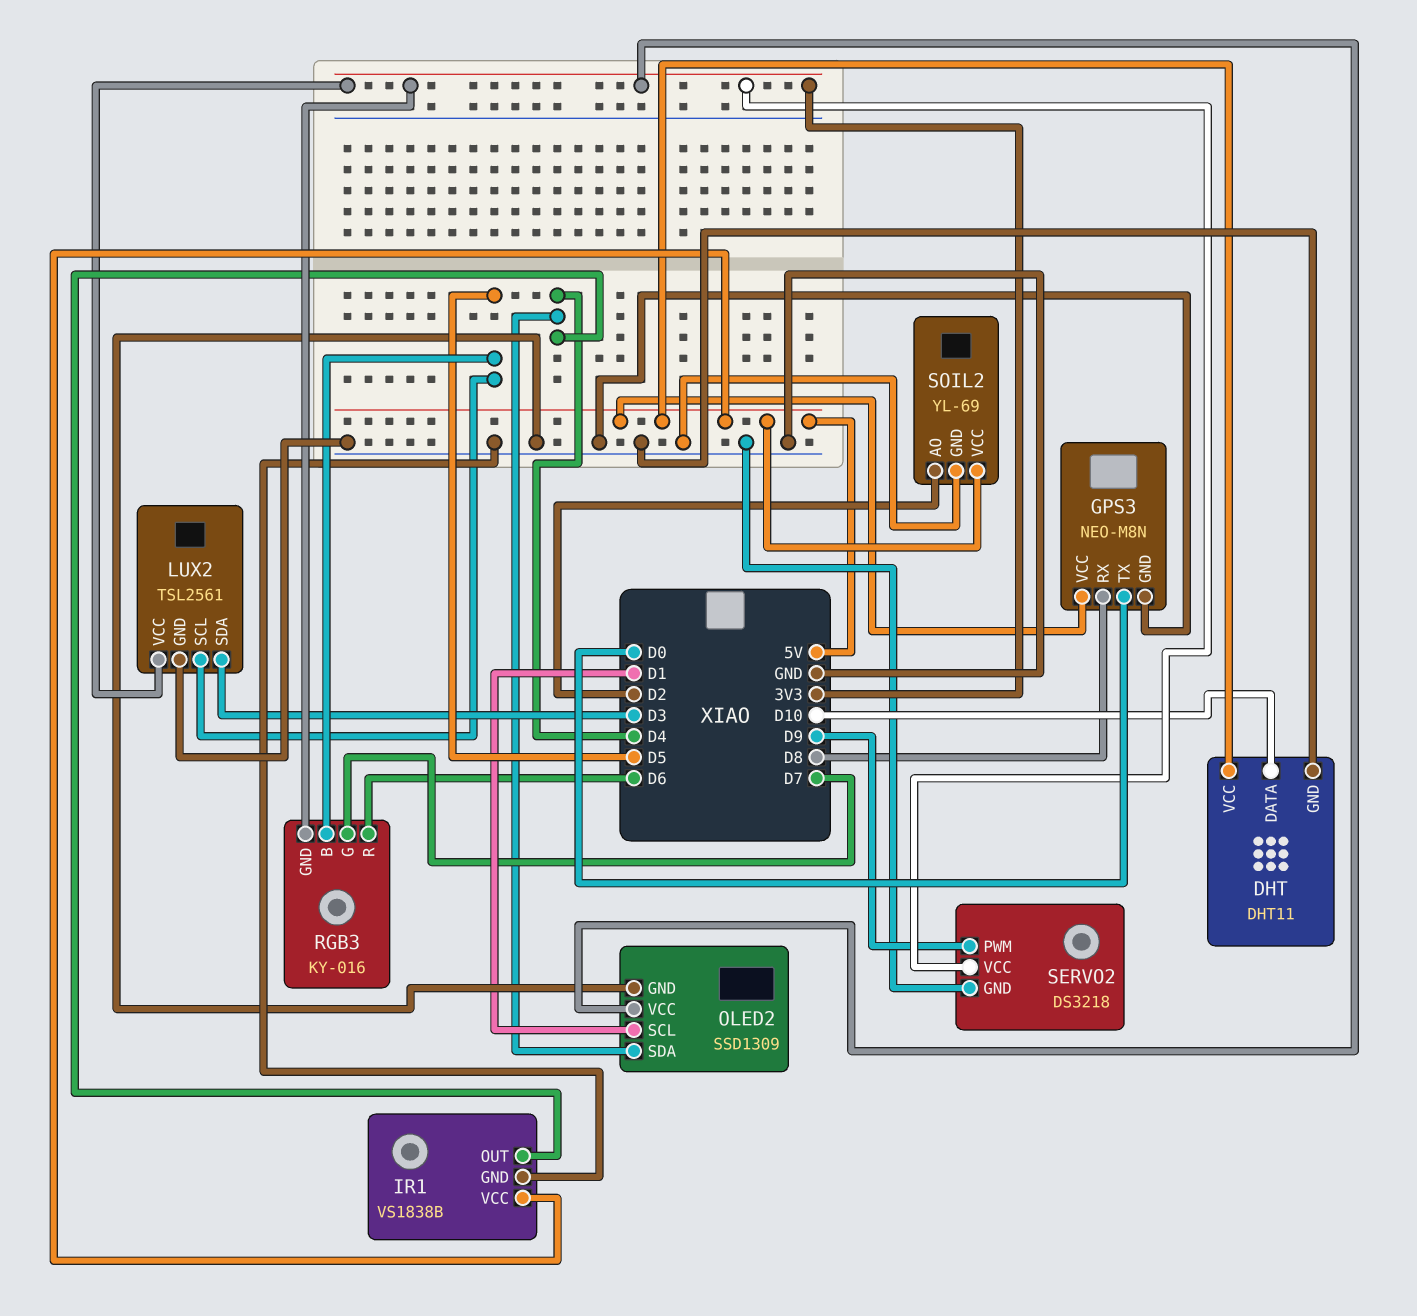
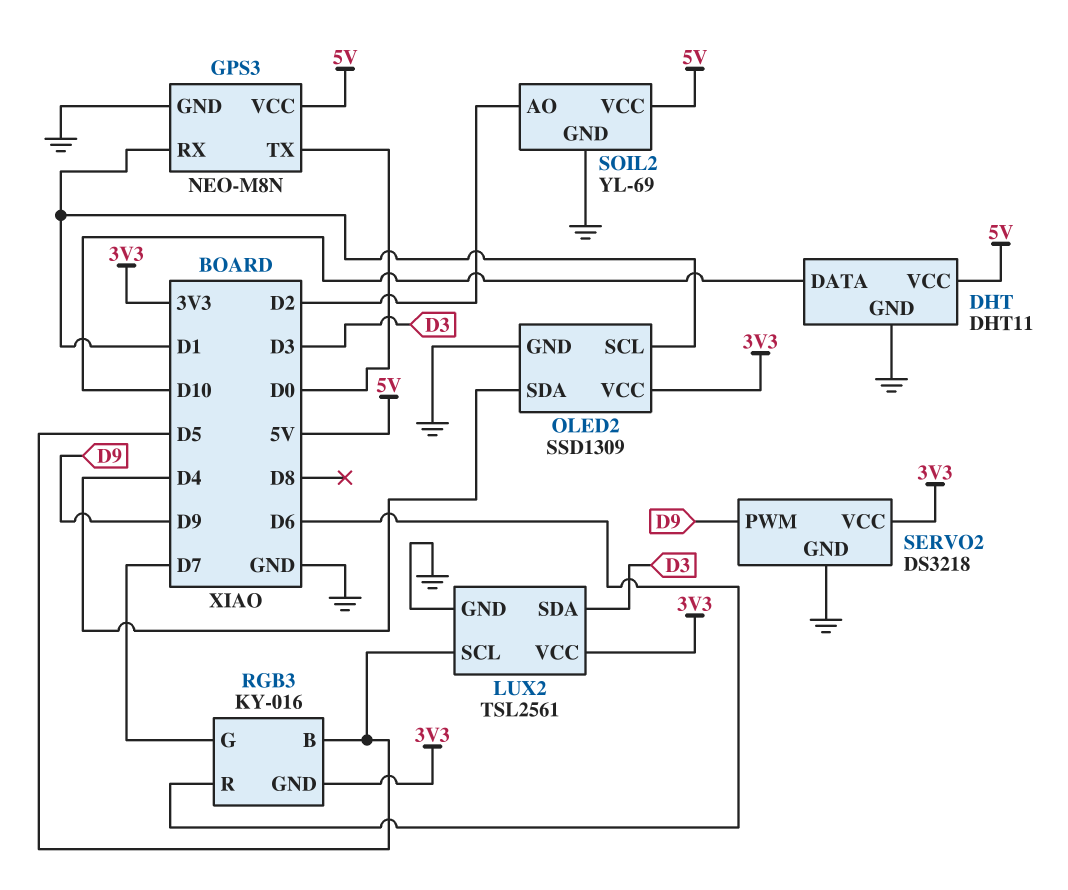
GPS3 pin RX: D8 -> D1
IR1: VS1838B -> none
IR1 pin GND: GND -> none
IR1 pin OUT: D4 -> none
IR1 pin VCC: 5V -> none

